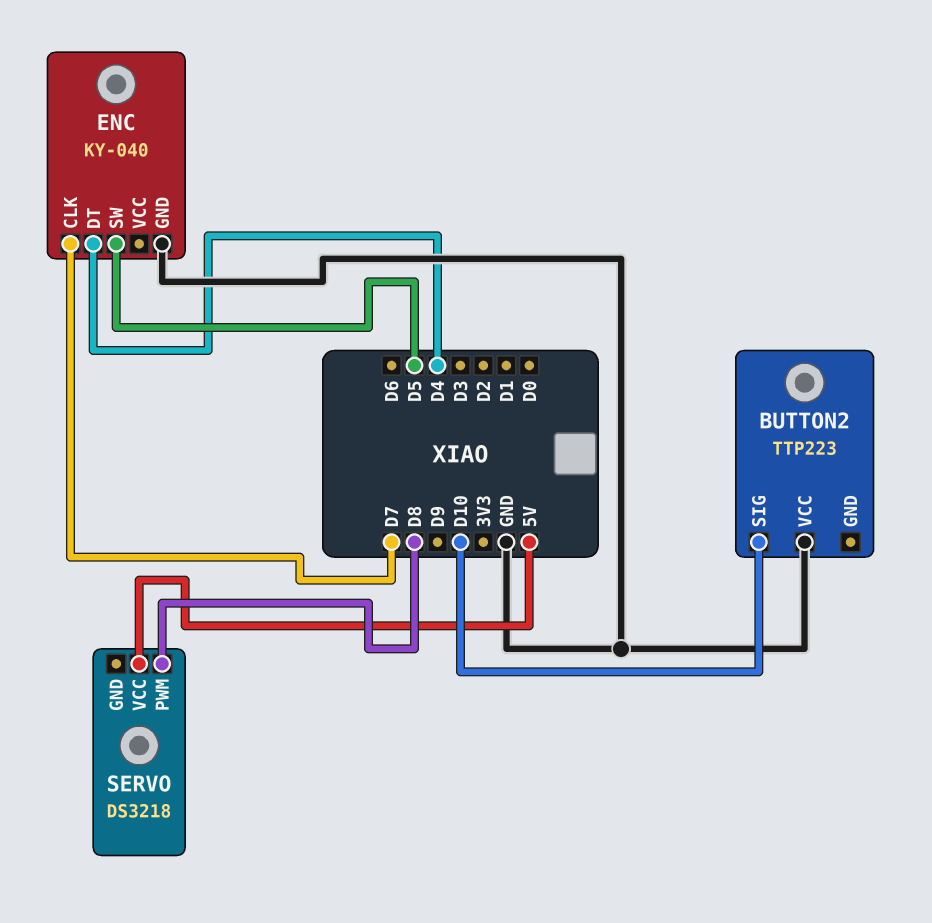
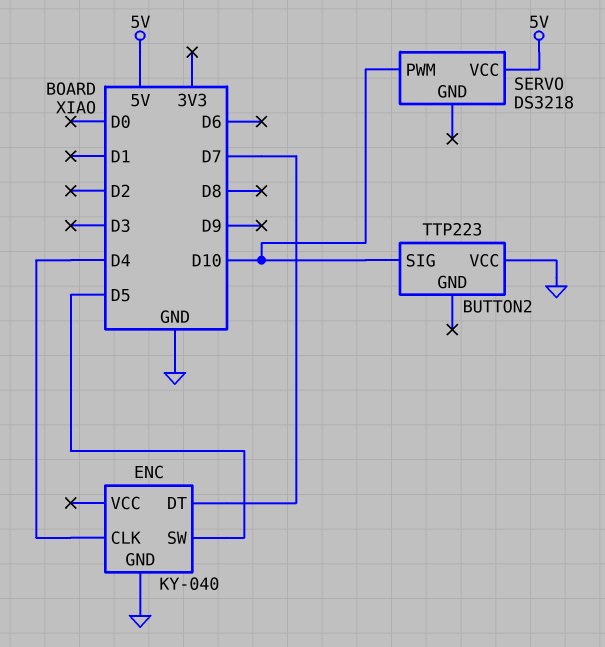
ENC pin CLK: D7 -> D4
ENC pin DT: D4 -> D7
SERVO pin PWM: D8 -> D10

